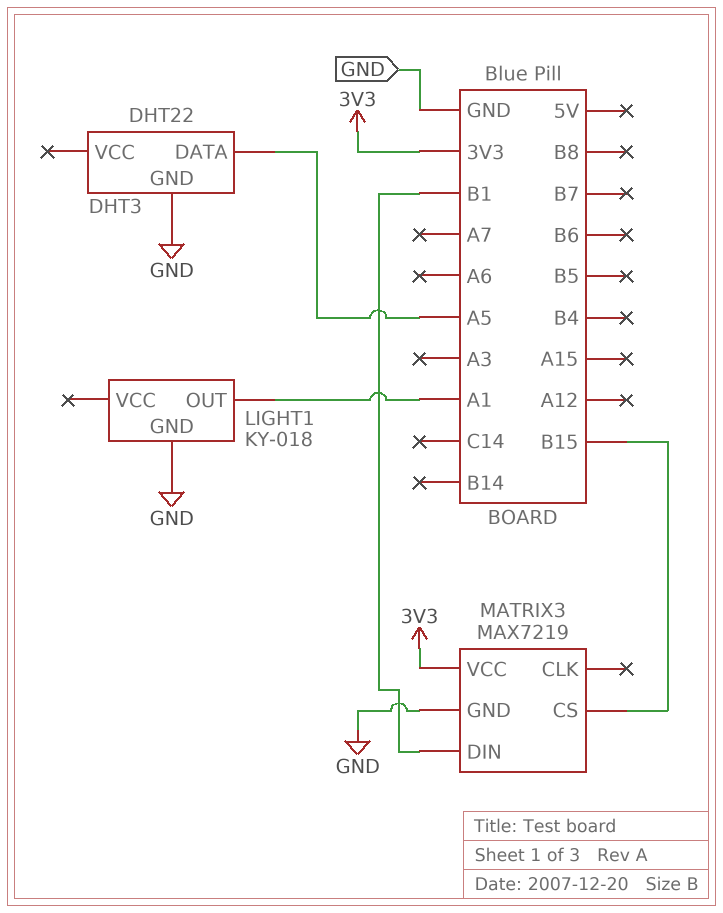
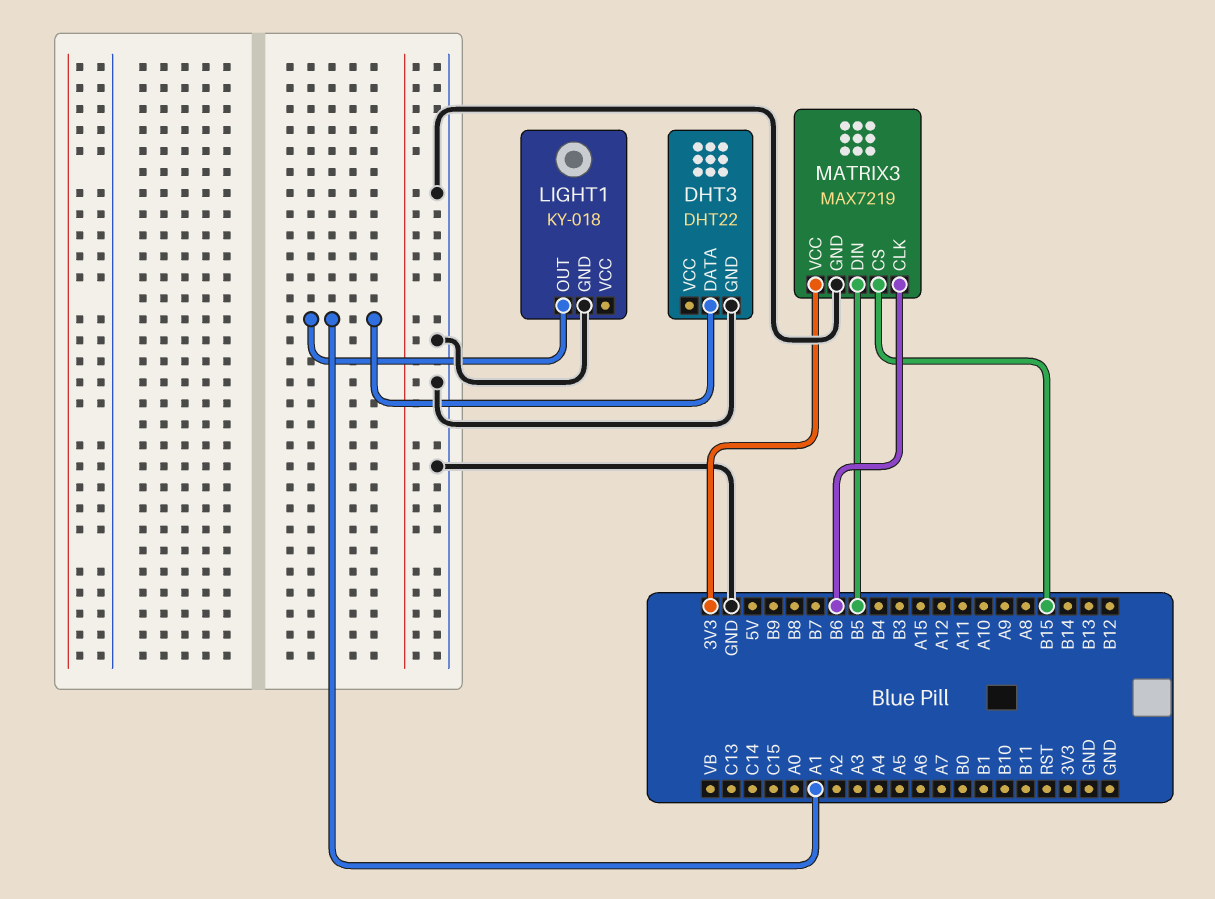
DHT3 pin DATA: A5 -> A1
MATRIX3 pin CLK: none -> B6
MATRIX3 pin DIN: B1 -> B5

